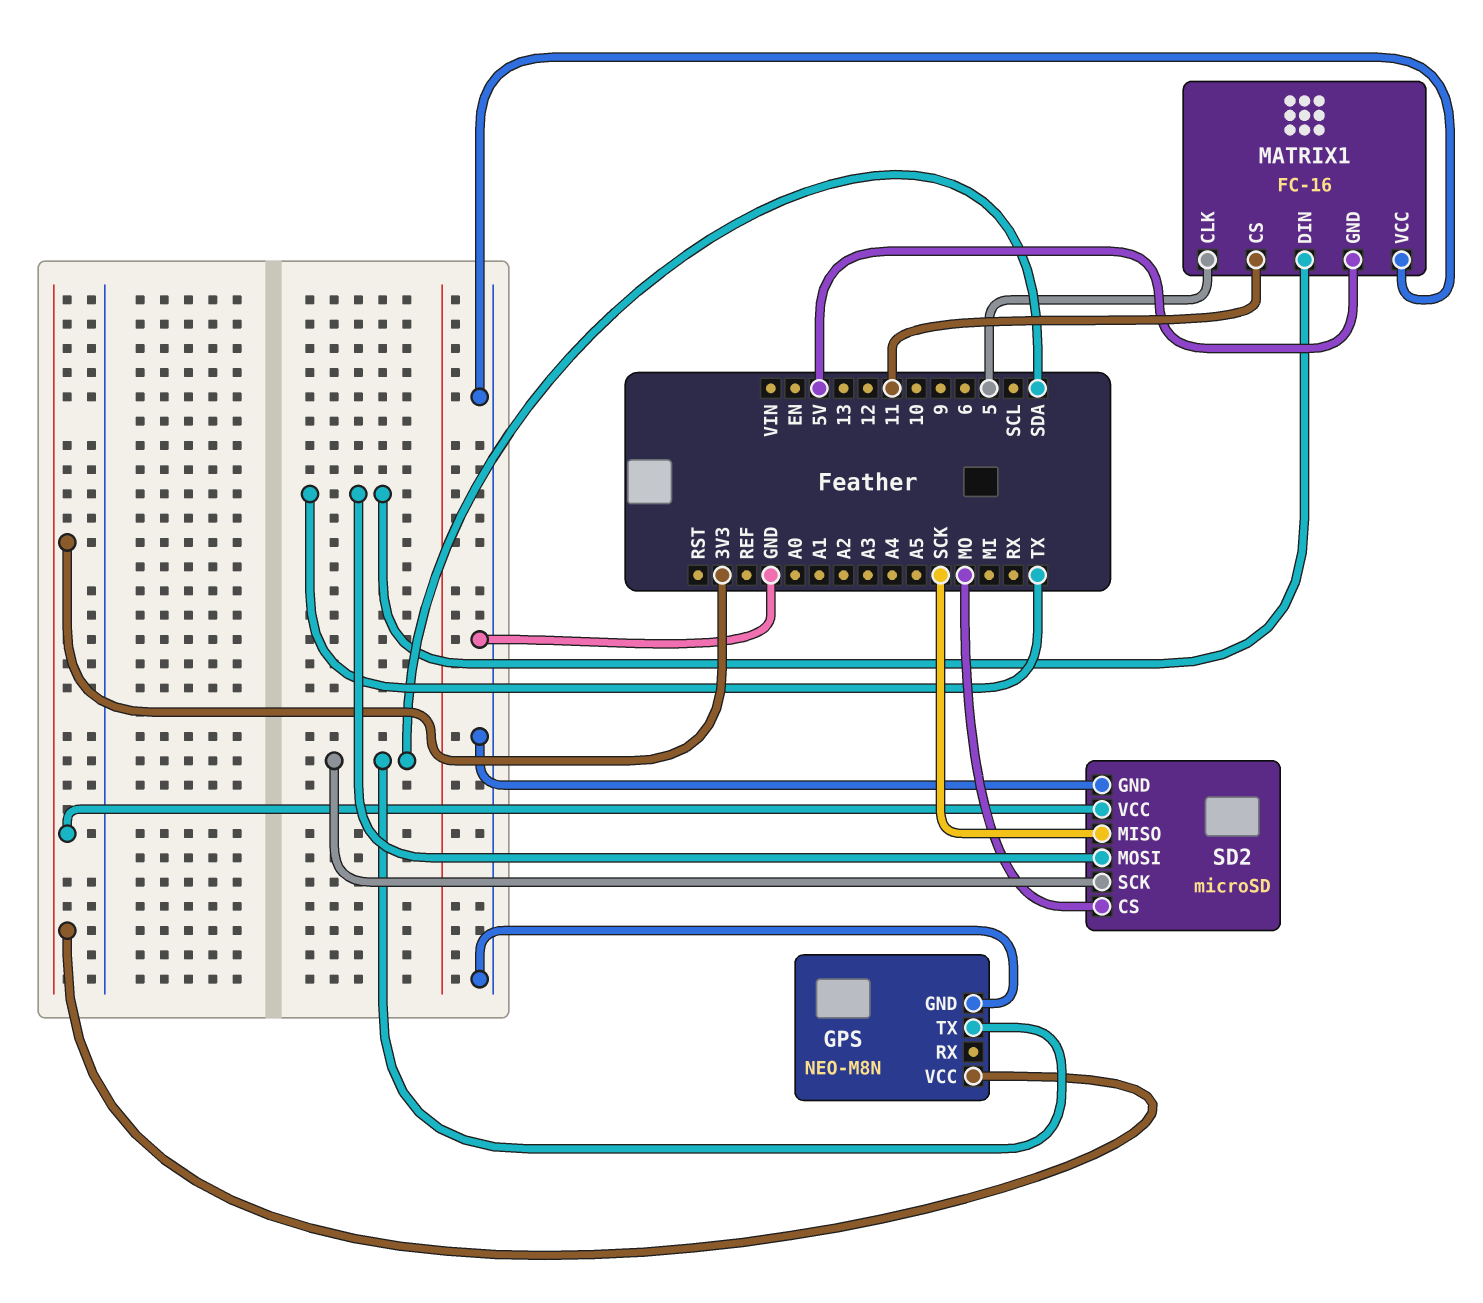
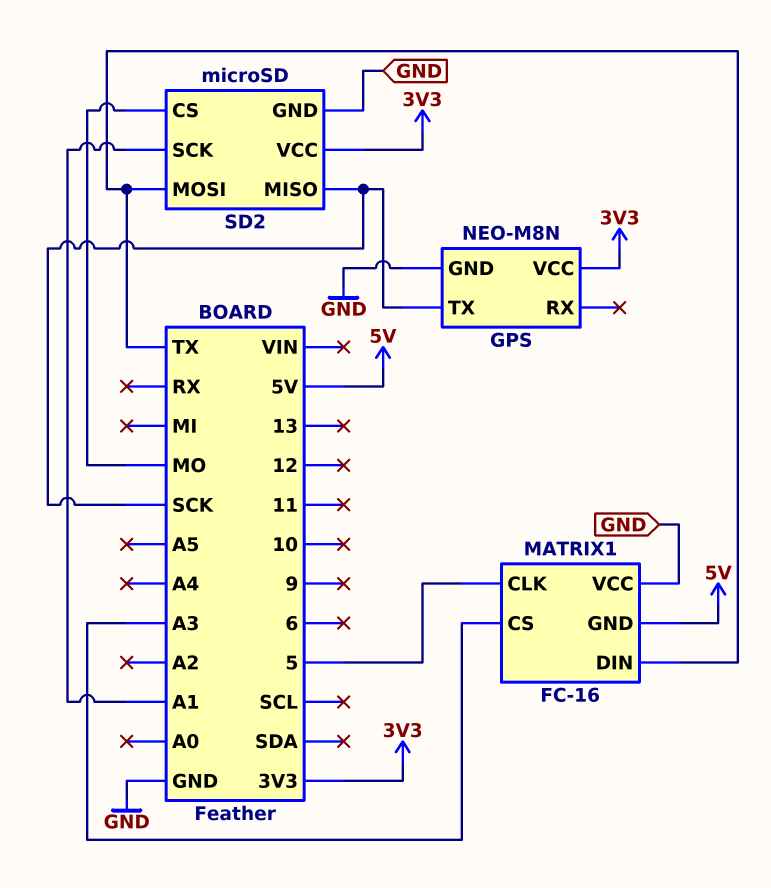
GPS pin TX: SDA -> SCK
MATRIX1 pin CS: 11 -> A3
SD2 pin SCK: SDA -> A1

